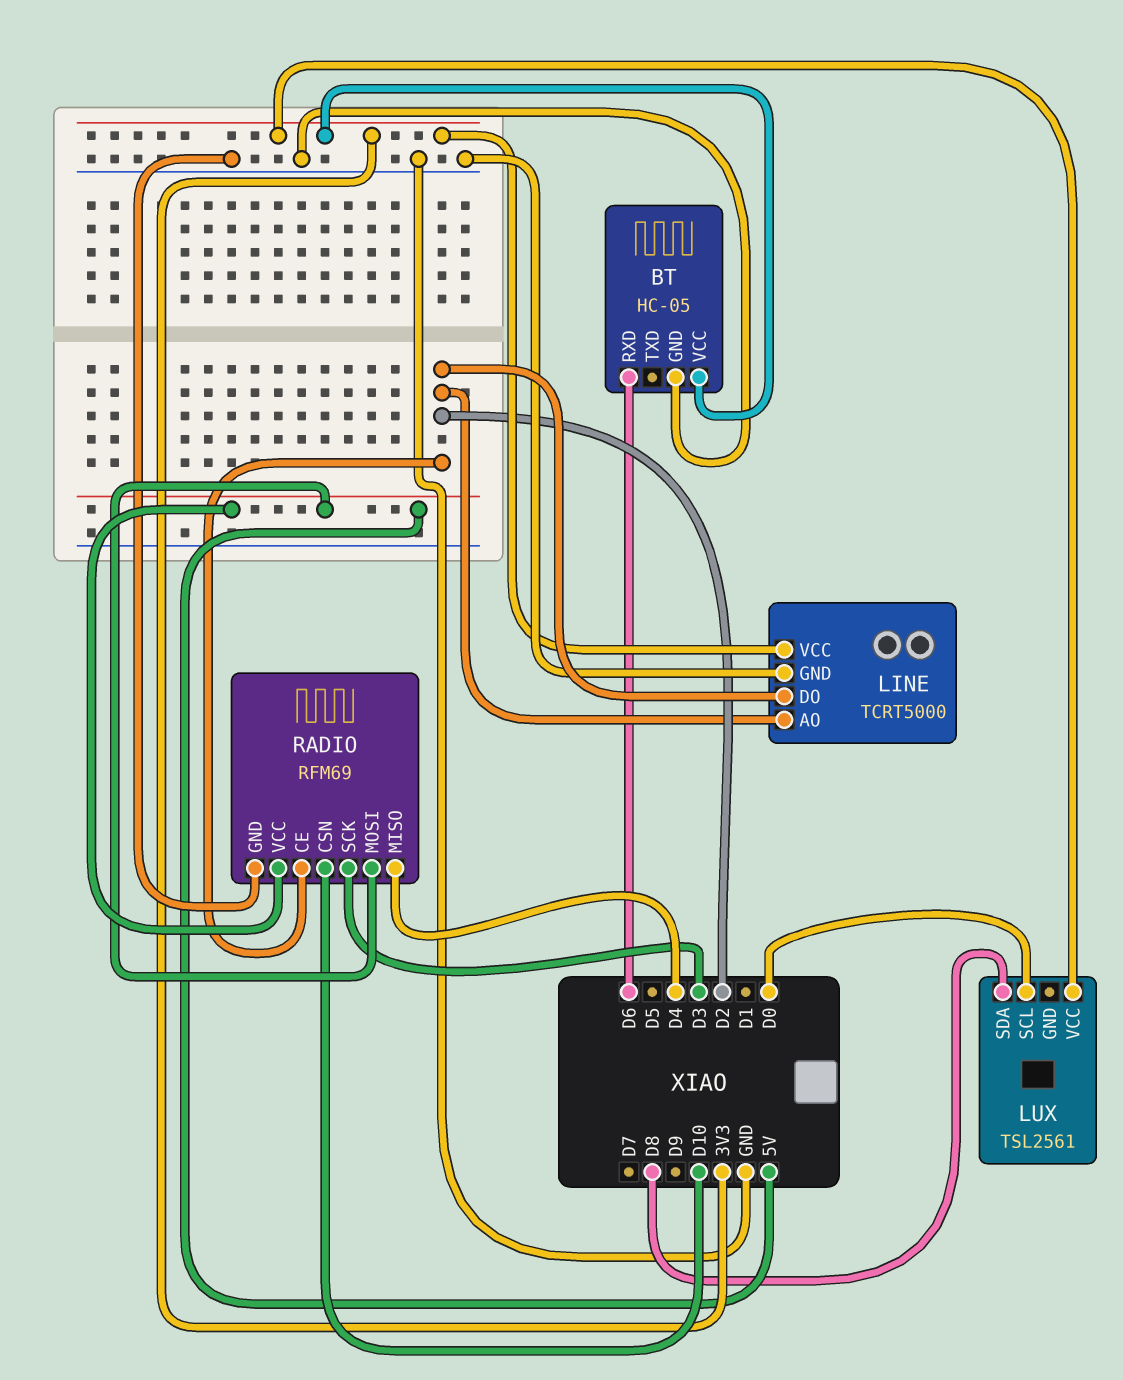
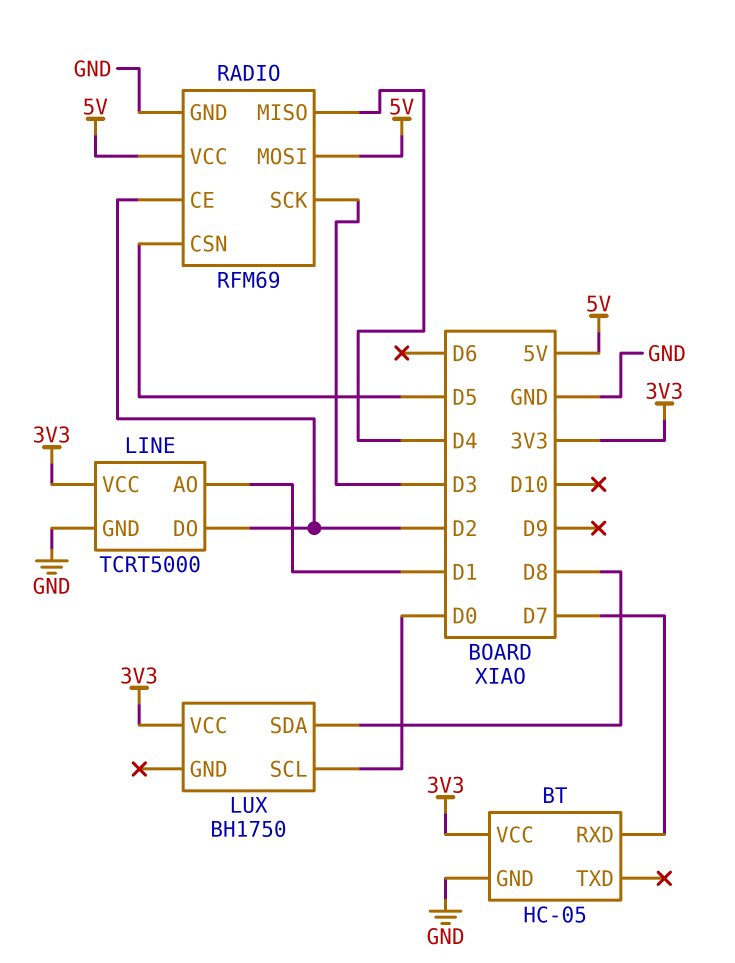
BT pin RXD: D6 -> D7
LINE pin AO: D2 -> D1
LUX: TSL2561 -> BH1750
RADIO pin CSN: D10 -> D5

